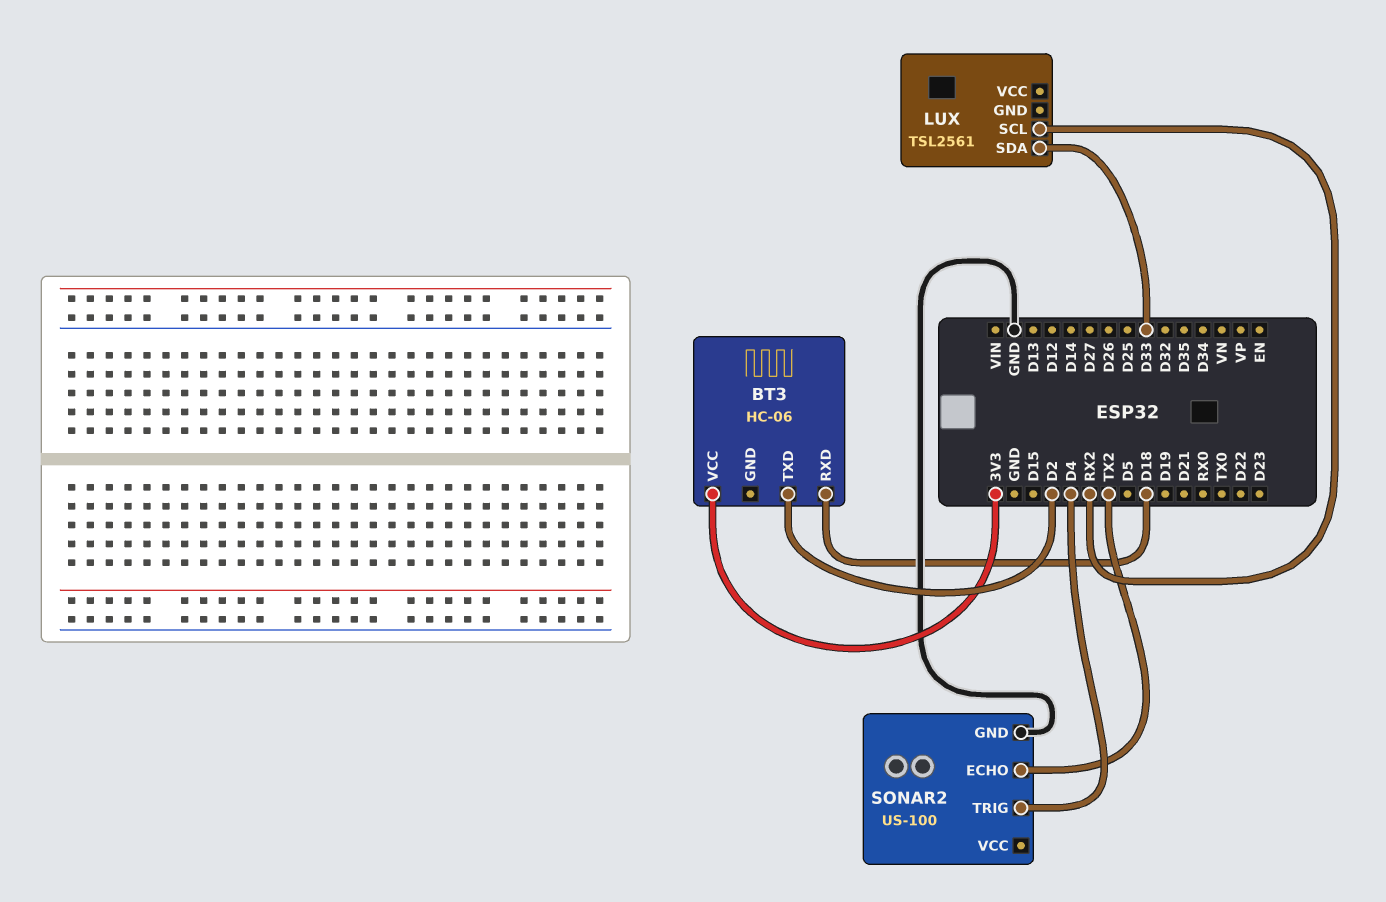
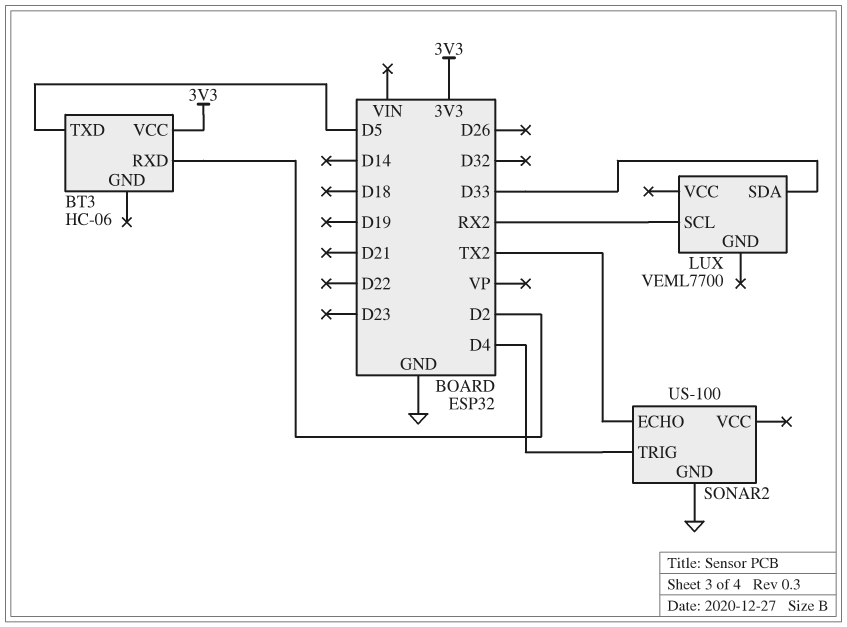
BT3 pin RXD: D18 -> D2
BT3 pin TXD: D2 -> D5
LUX: TSL2561 -> VEML7700

